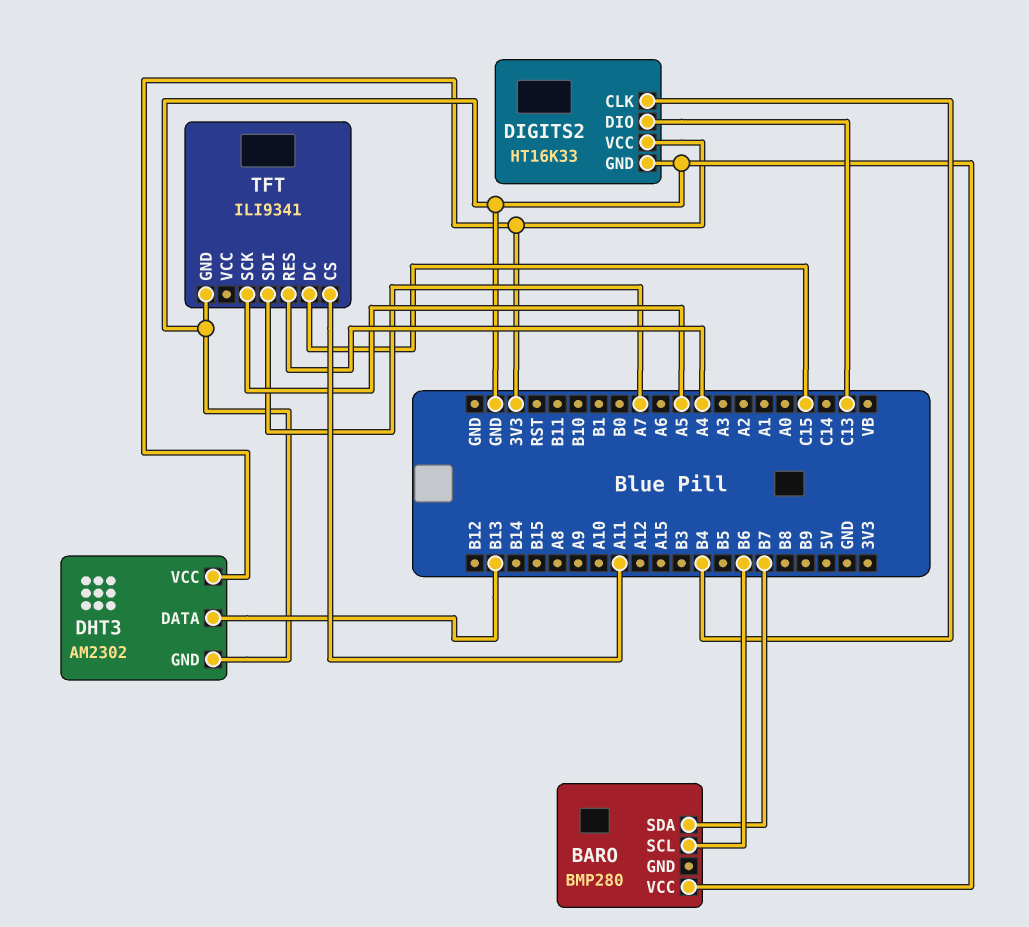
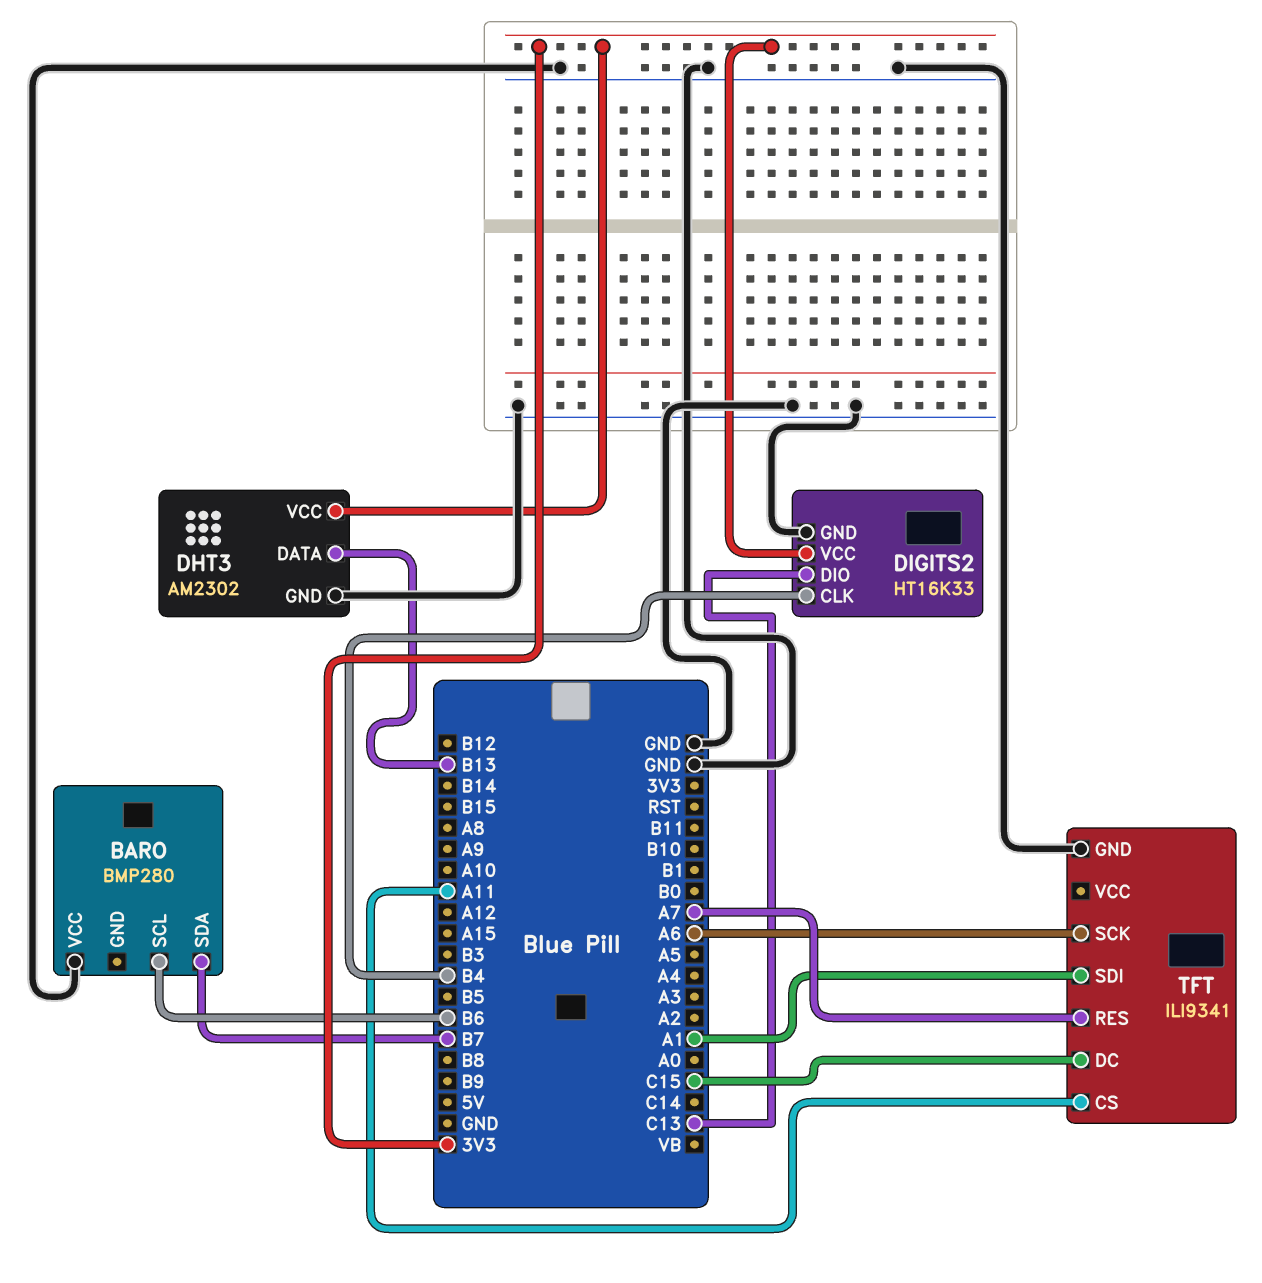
TFT pin RES: A4 -> A7
TFT pin SCK: A5 -> A6
TFT pin SDI: A7 -> A1

